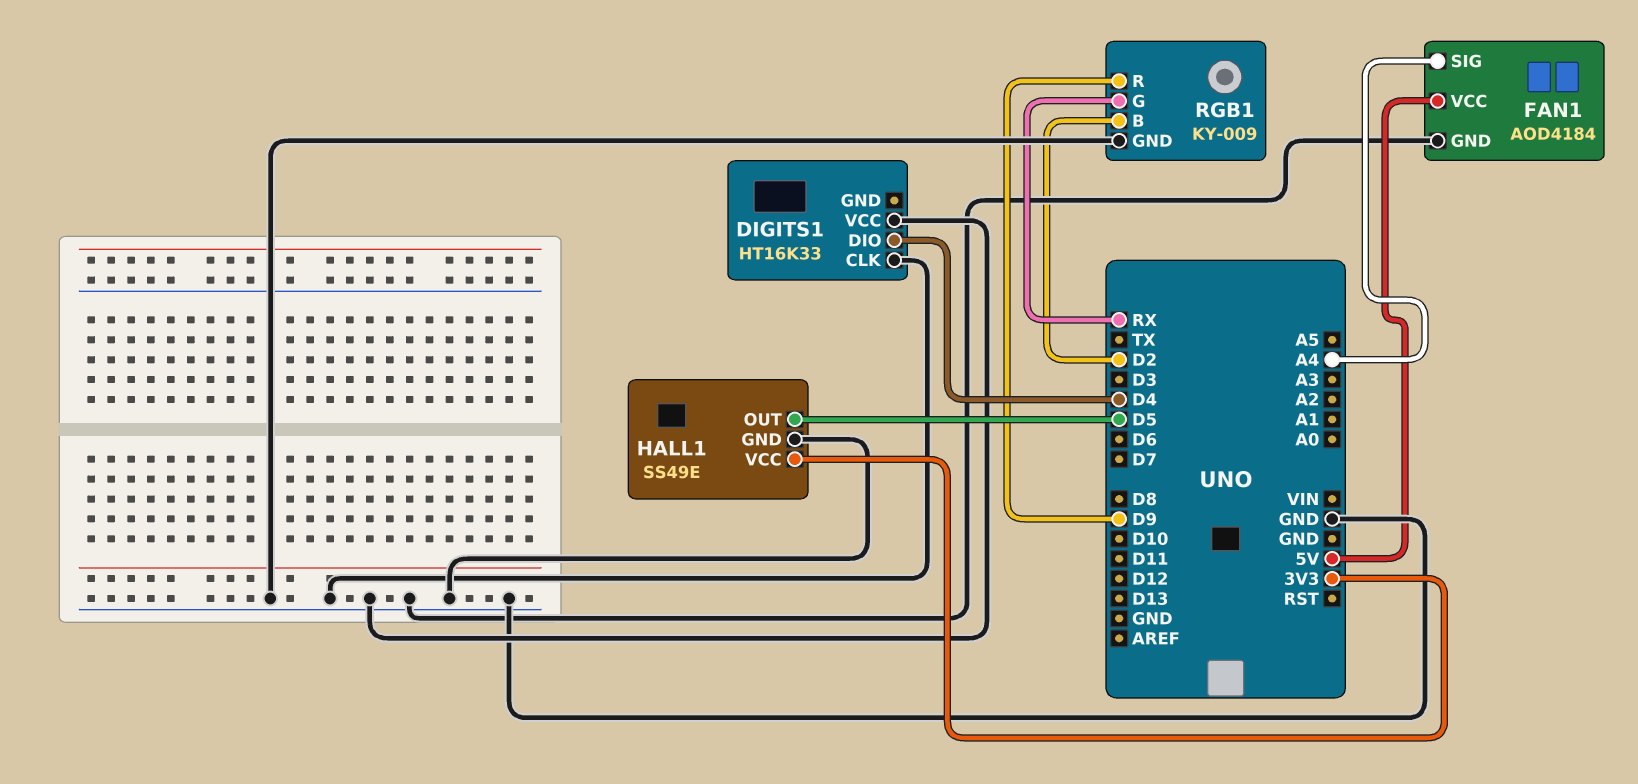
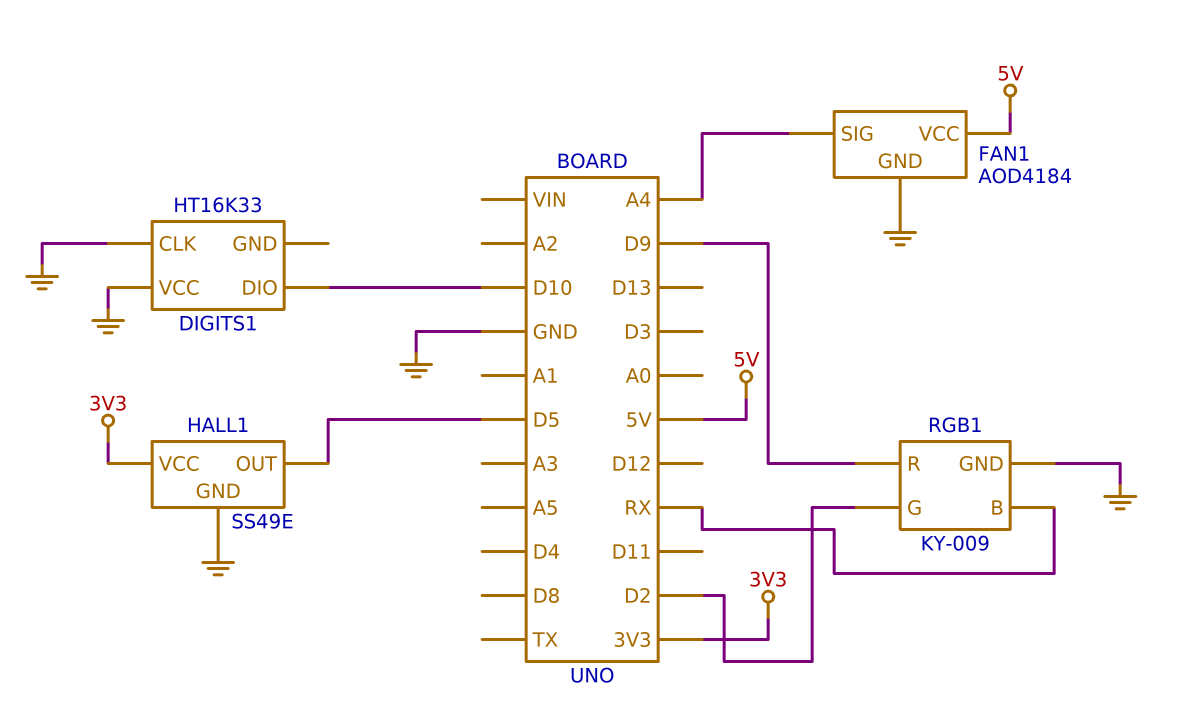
DIGITS1 pin DIO: D4 -> D10
RGB1 pin B: D2 -> RX
RGB1 pin G: RX -> D2

